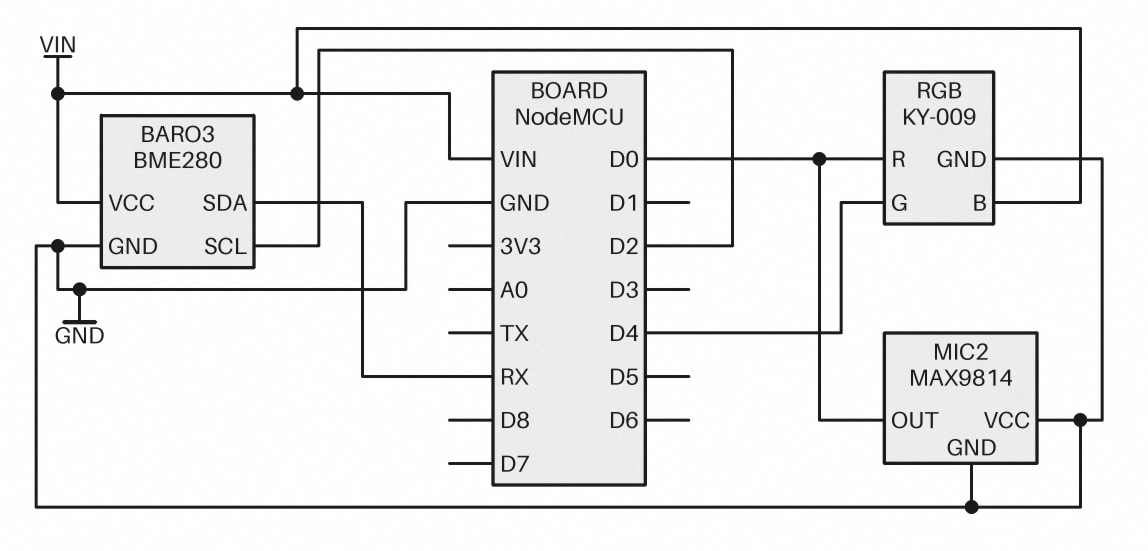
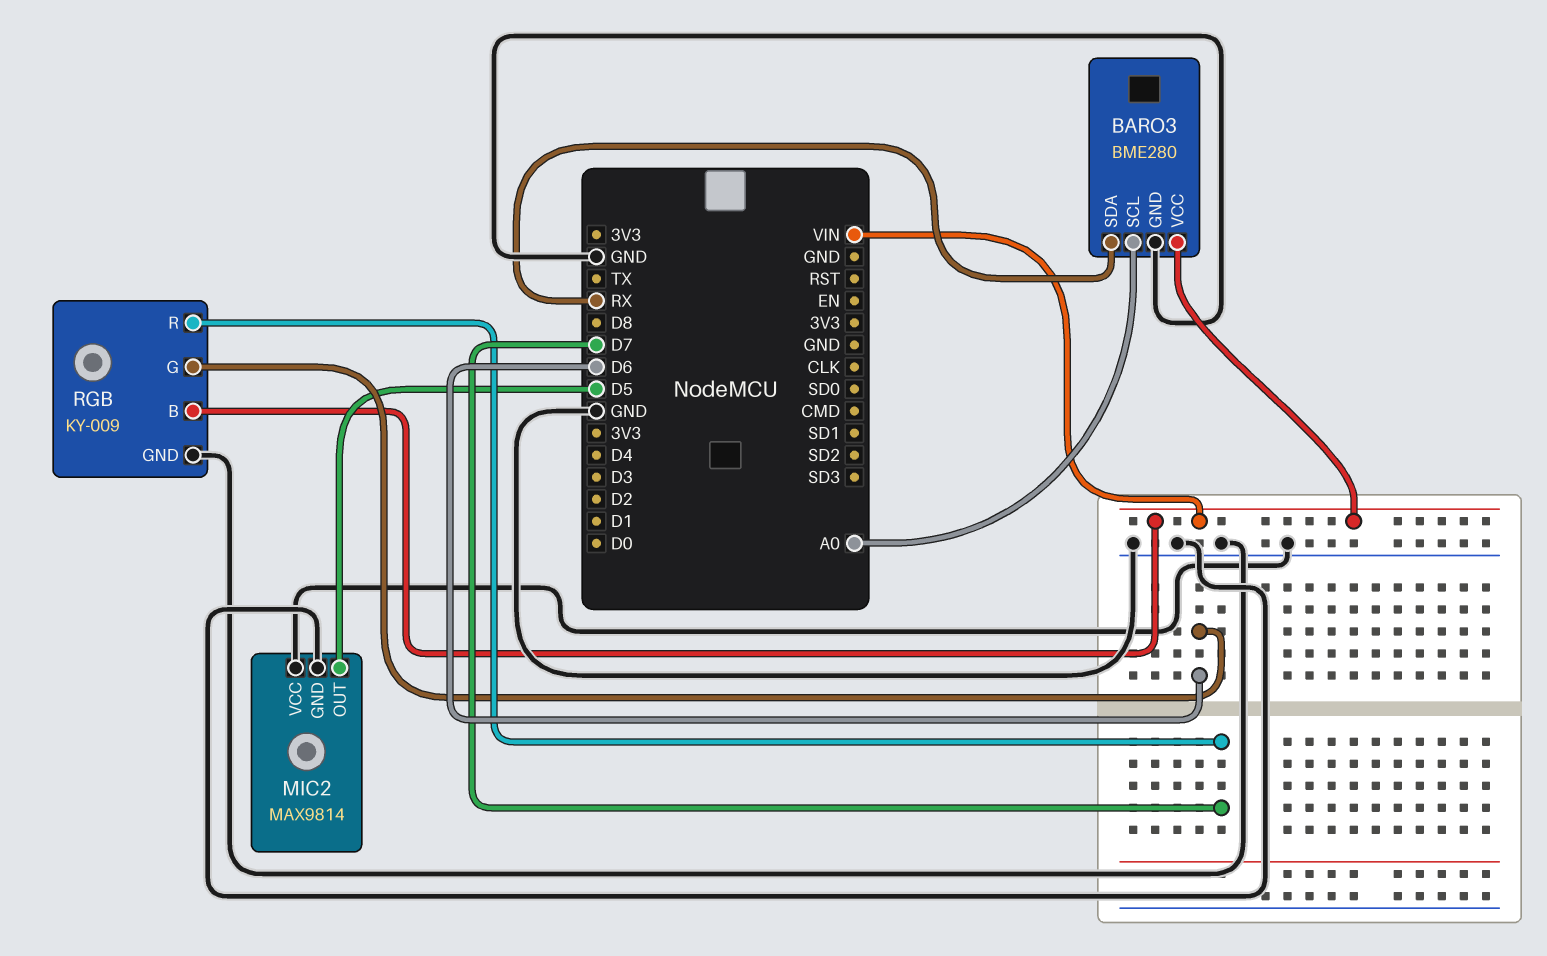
BARO3 pin SCL: D2 -> A0
MIC2 pin OUT: D0 -> D5
RGB pin G: D4 -> D6
RGB pin R: D0 -> D7

